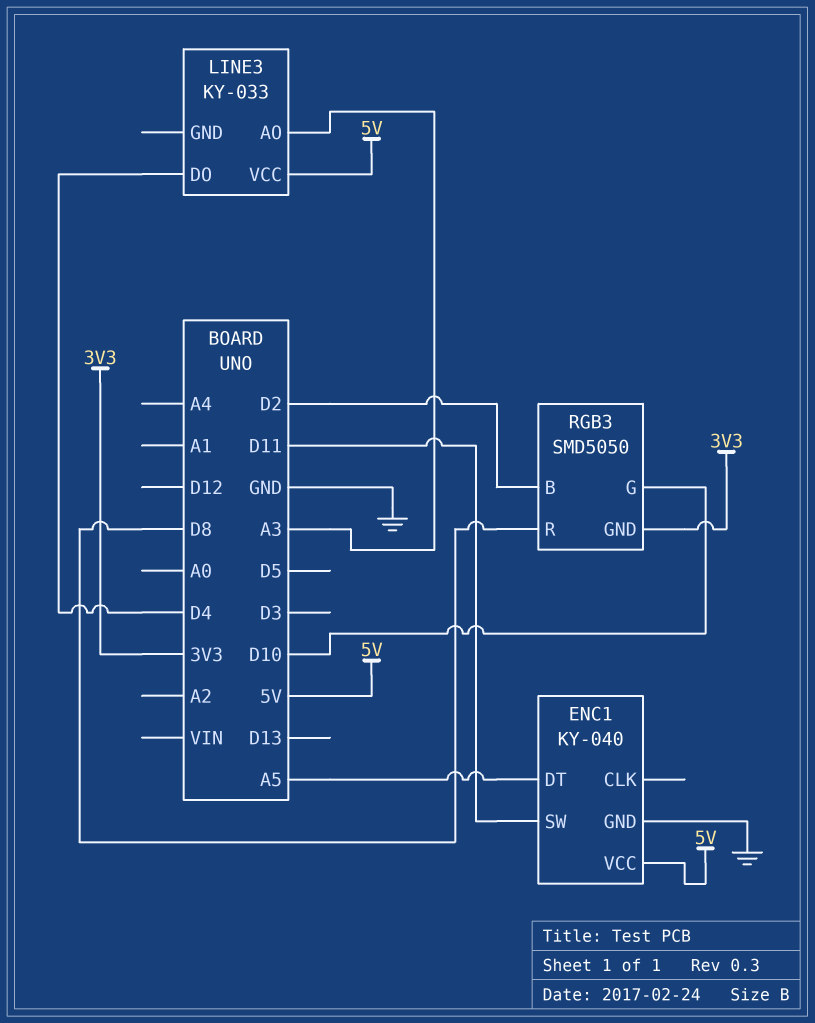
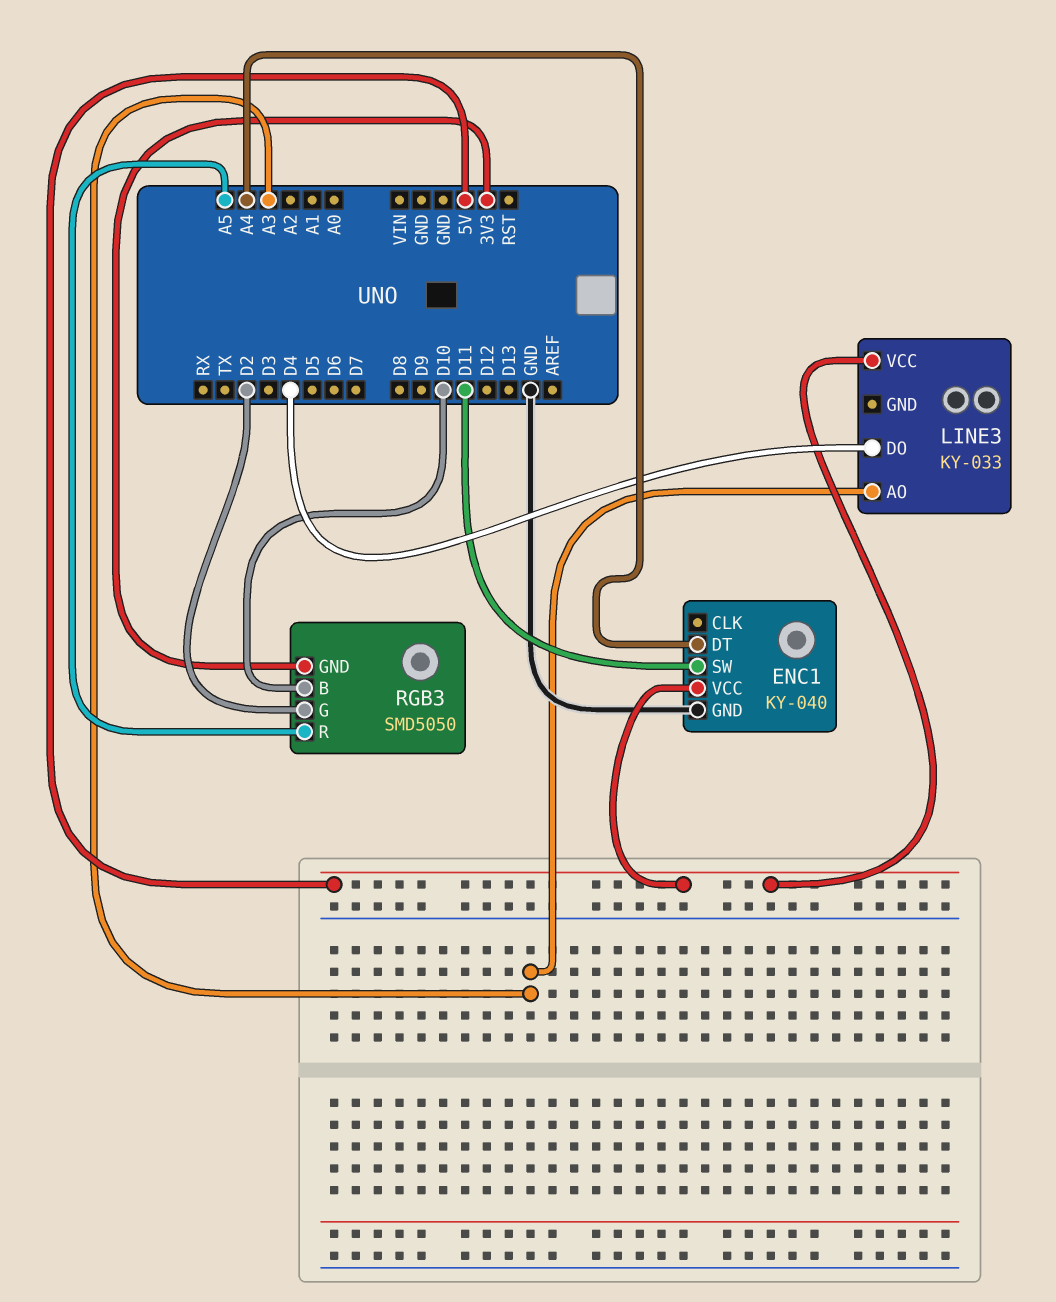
ENC1 pin DT: A5 -> A4
RGB3 pin B: D2 -> D10
RGB3 pin G: D10 -> D2
RGB3 pin R: D8 -> A5

